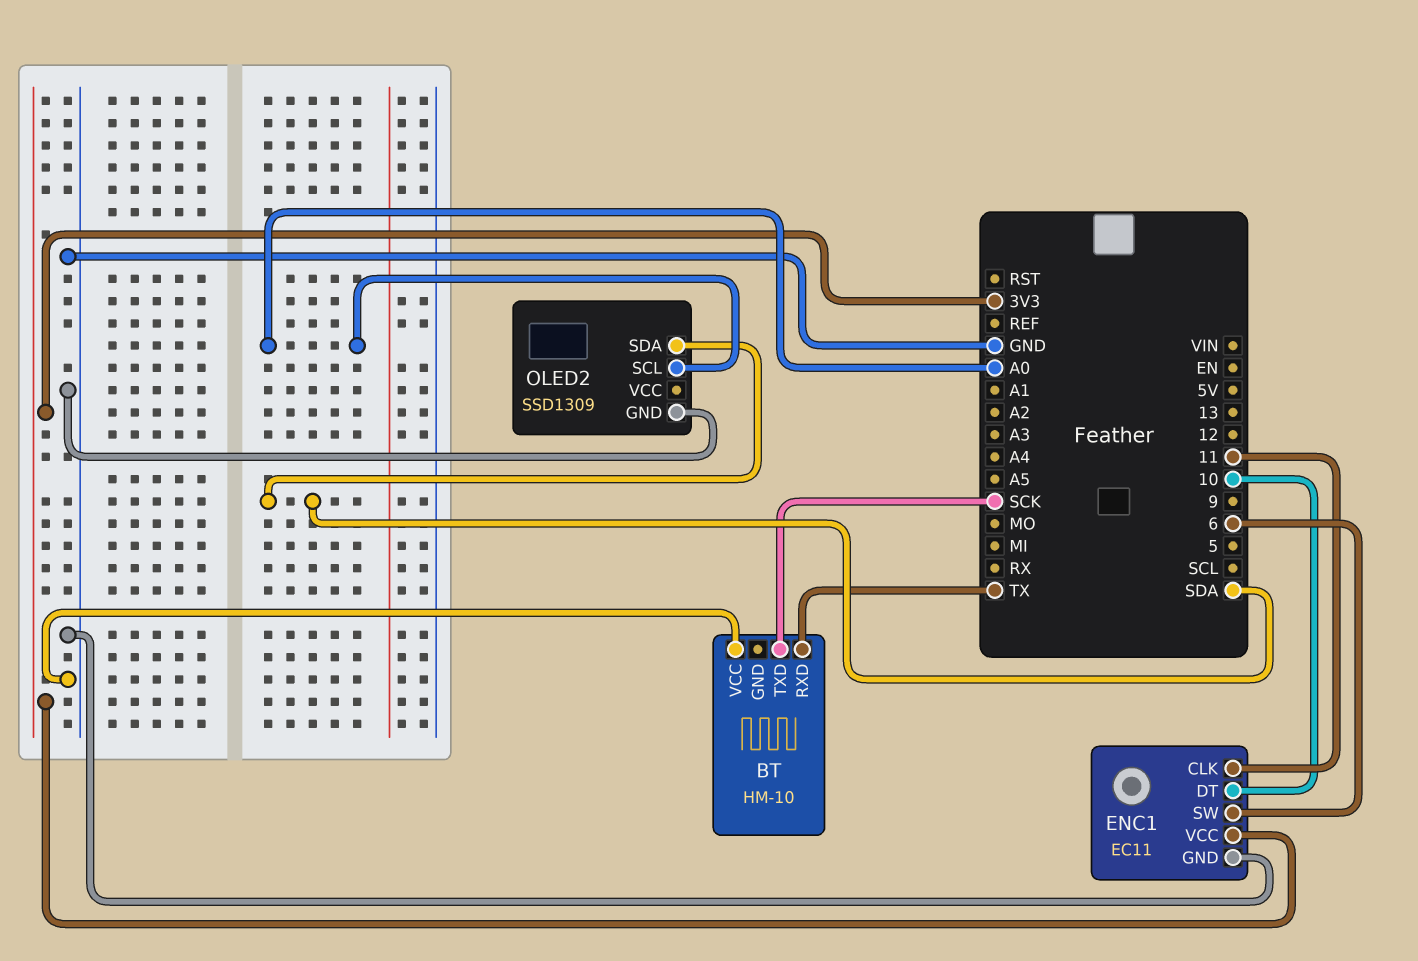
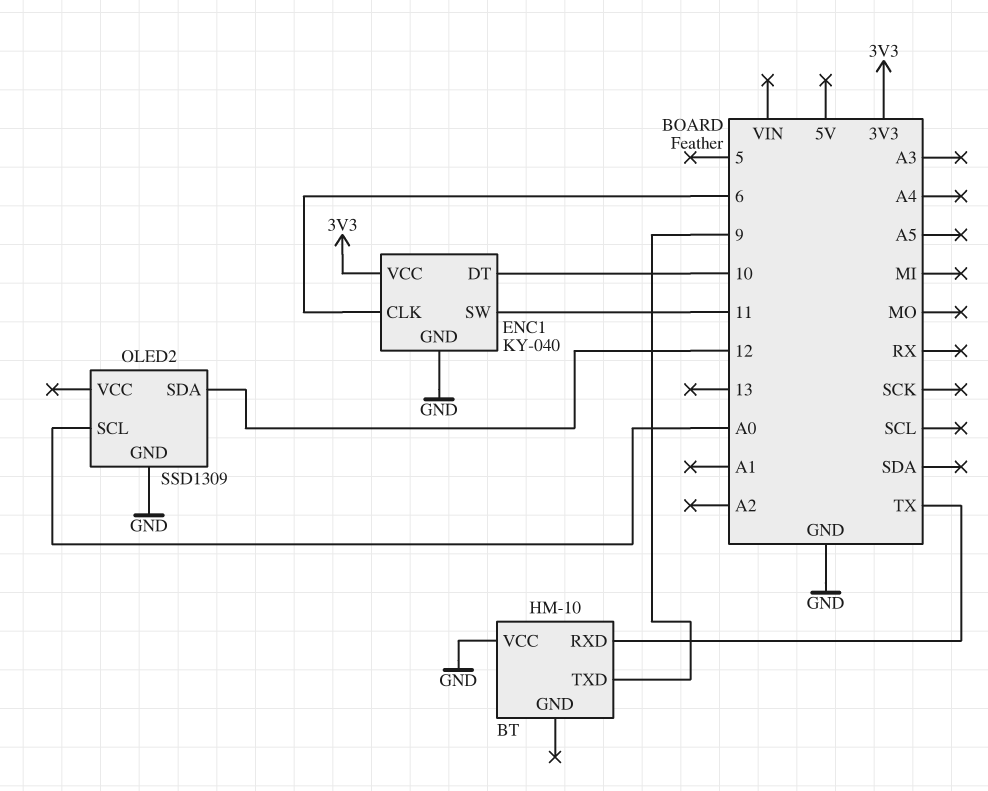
BT pin TXD: SCK -> 9
ENC1: EC11 -> KY-040
ENC1 pin CLK: 11 -> 6
ENC1 pin SW: 6 -> 11
OLED2 pin SDA: SDA -> 12

